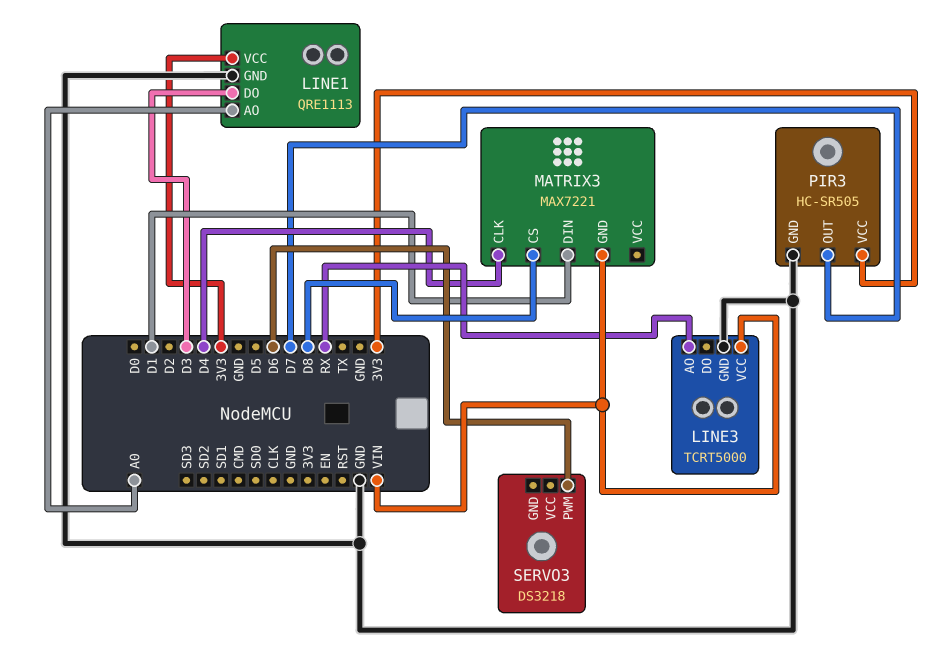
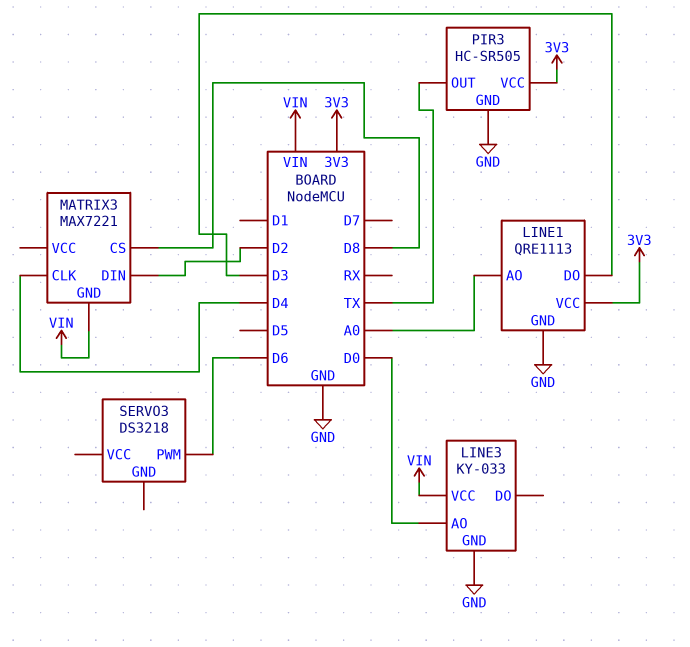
LINE3: TCRT5000 -> KY-033
LINE3 pin AO: RX -> D0
MATRIX3 pin DIN: D1 -> D2
PIR3 pin OUT: D7 -> TX

